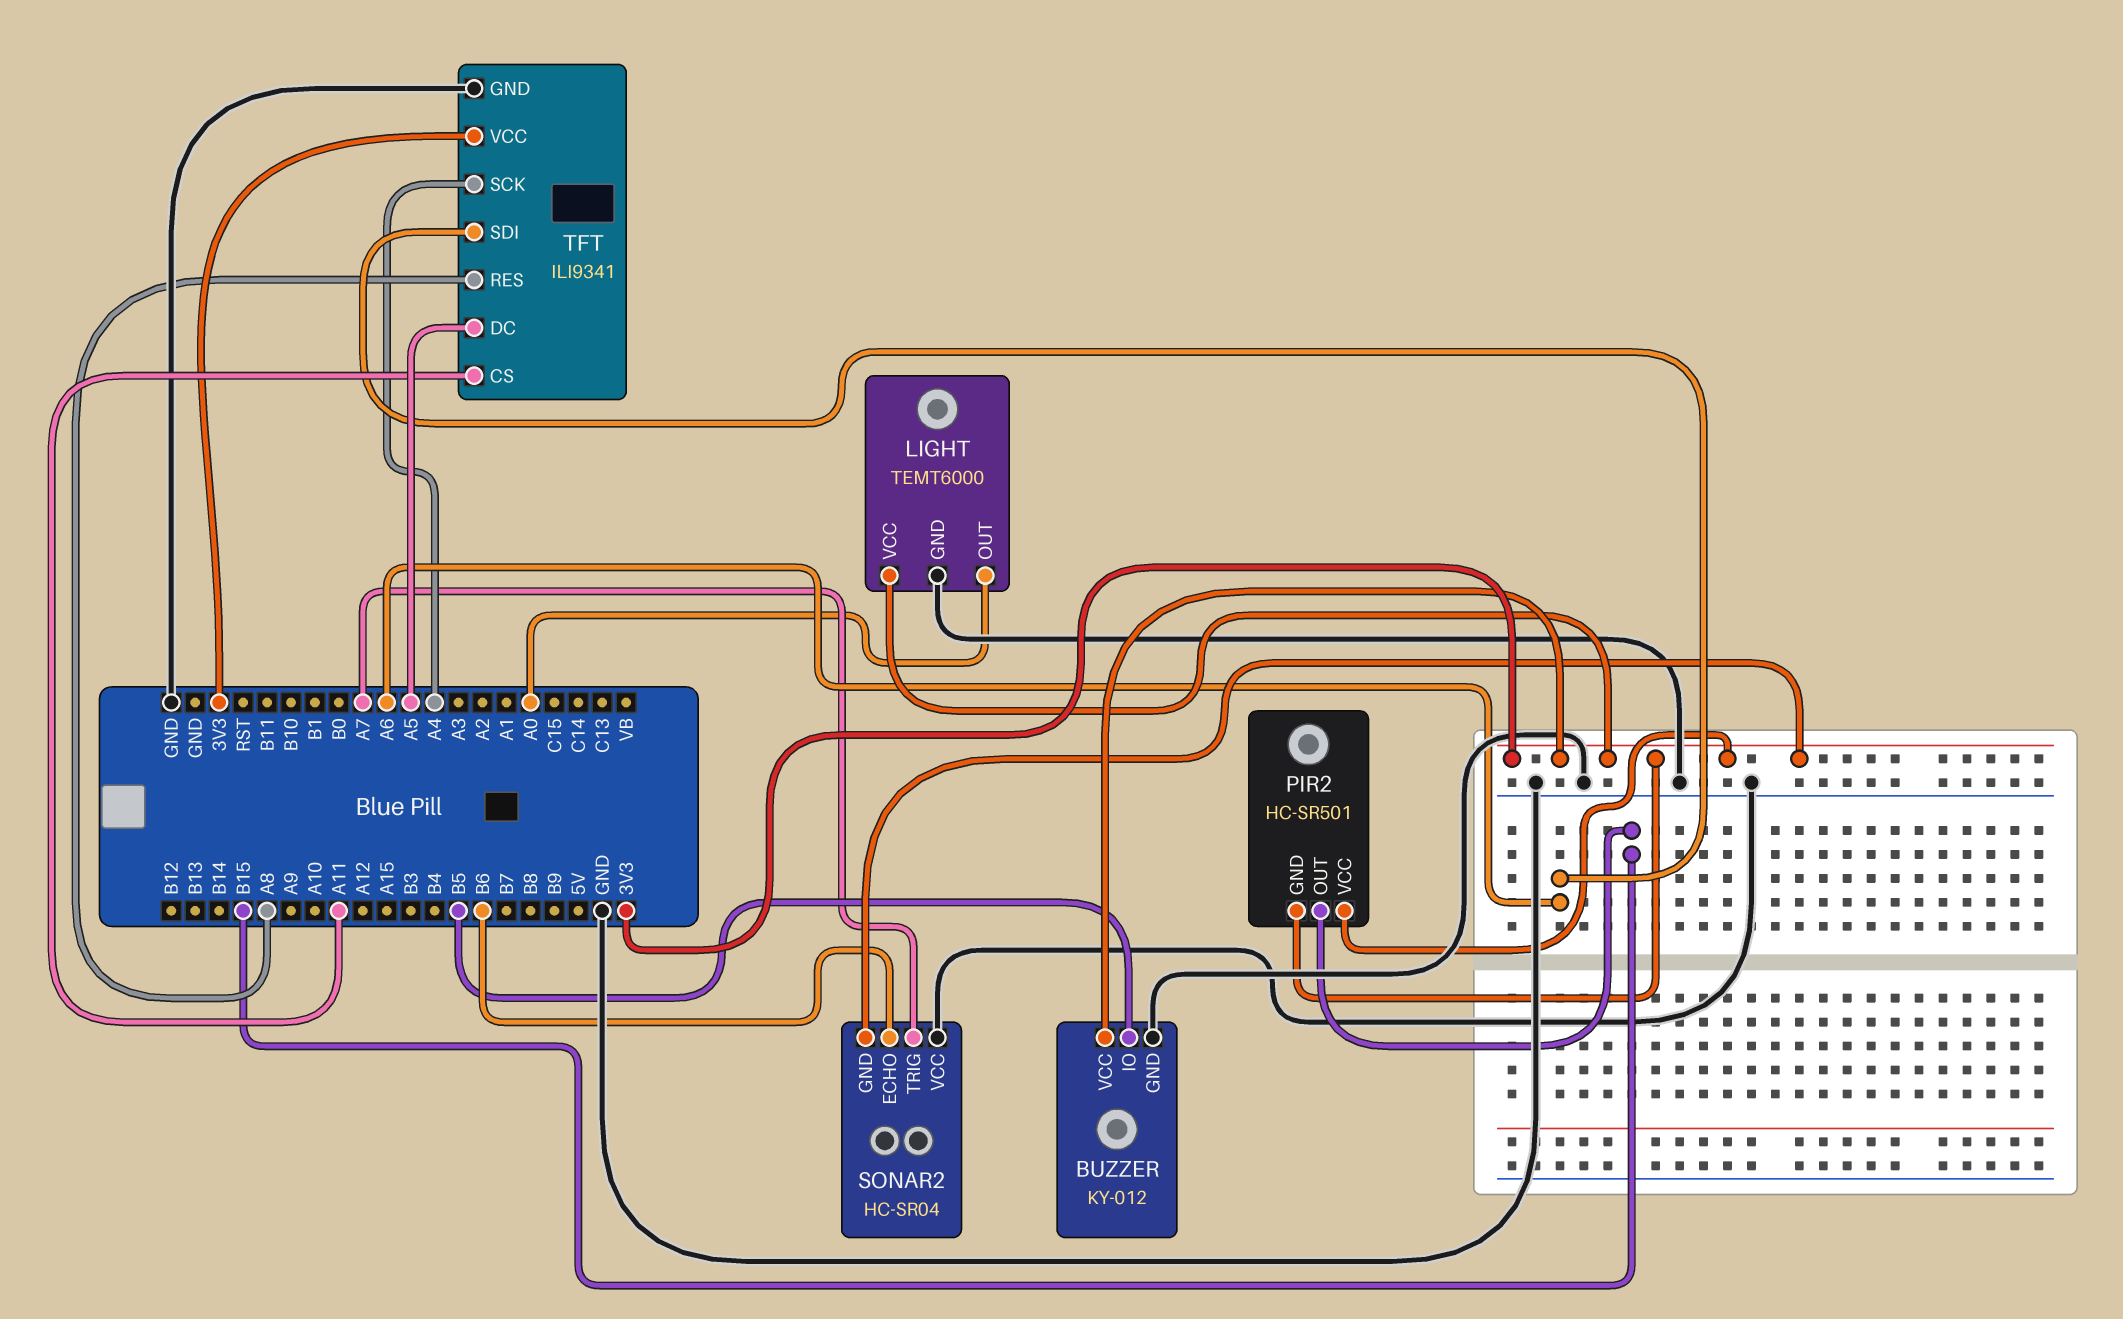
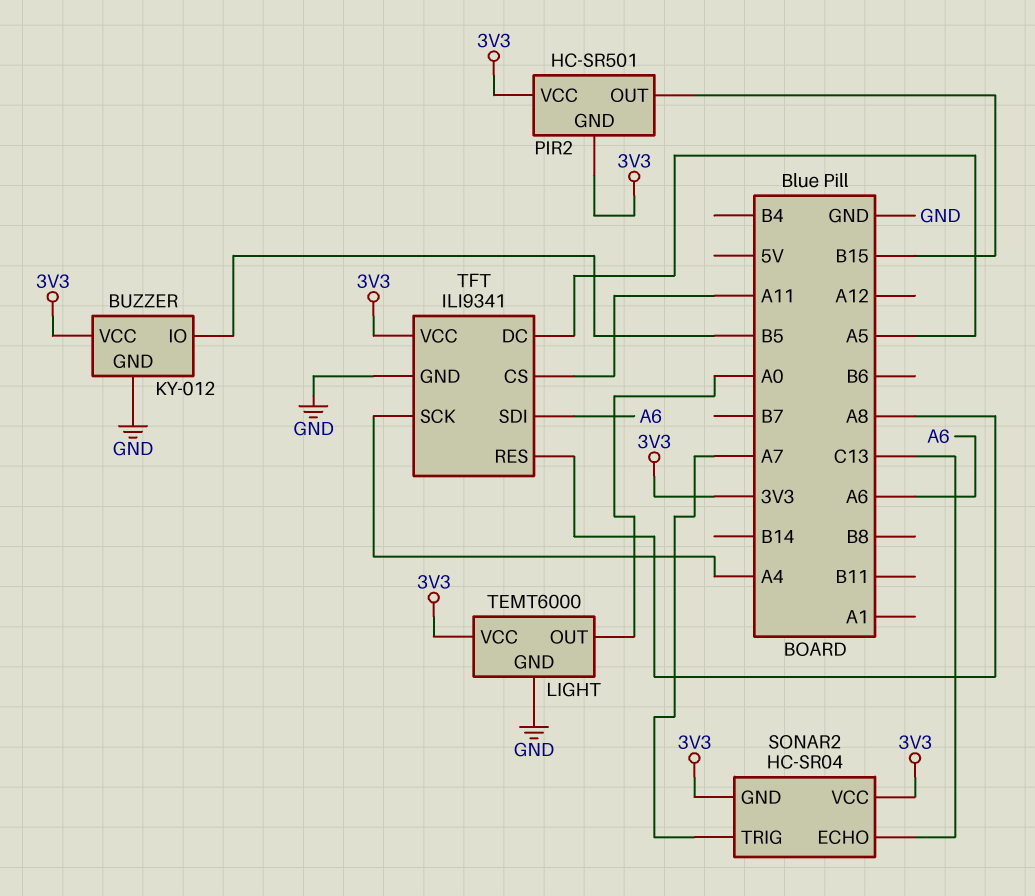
SONAR2 pin ECHO: B6 -> C13
SONAR2 pin VCC: GND -> 3V3

